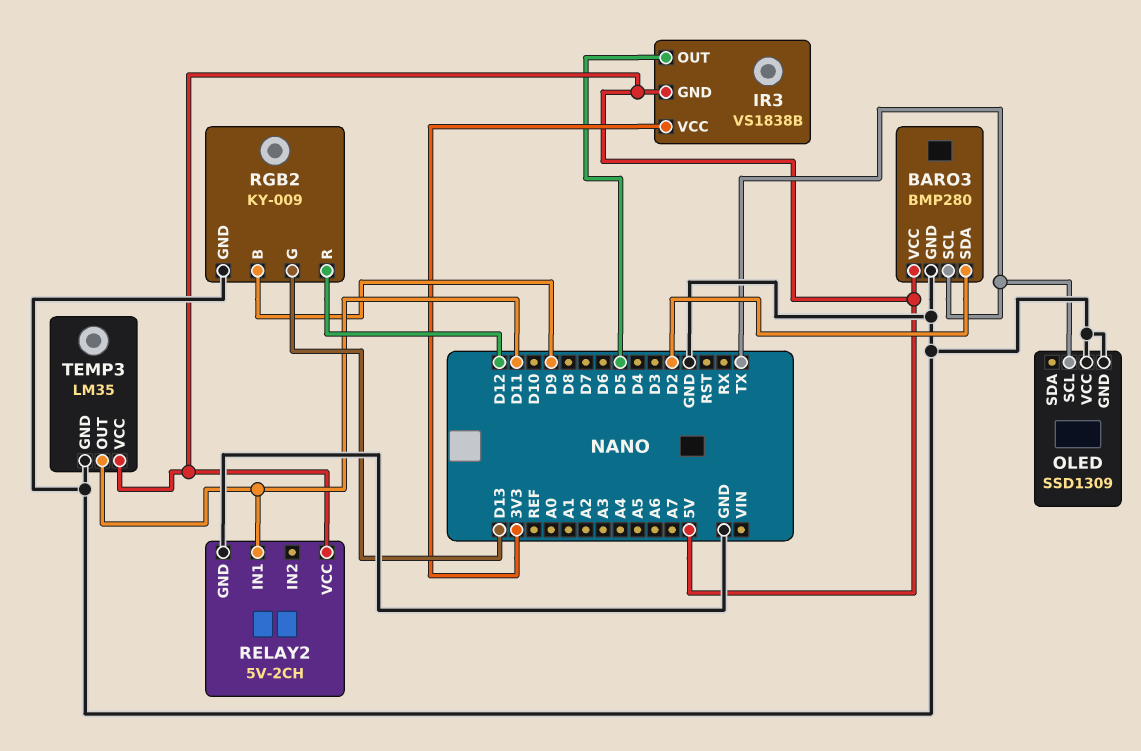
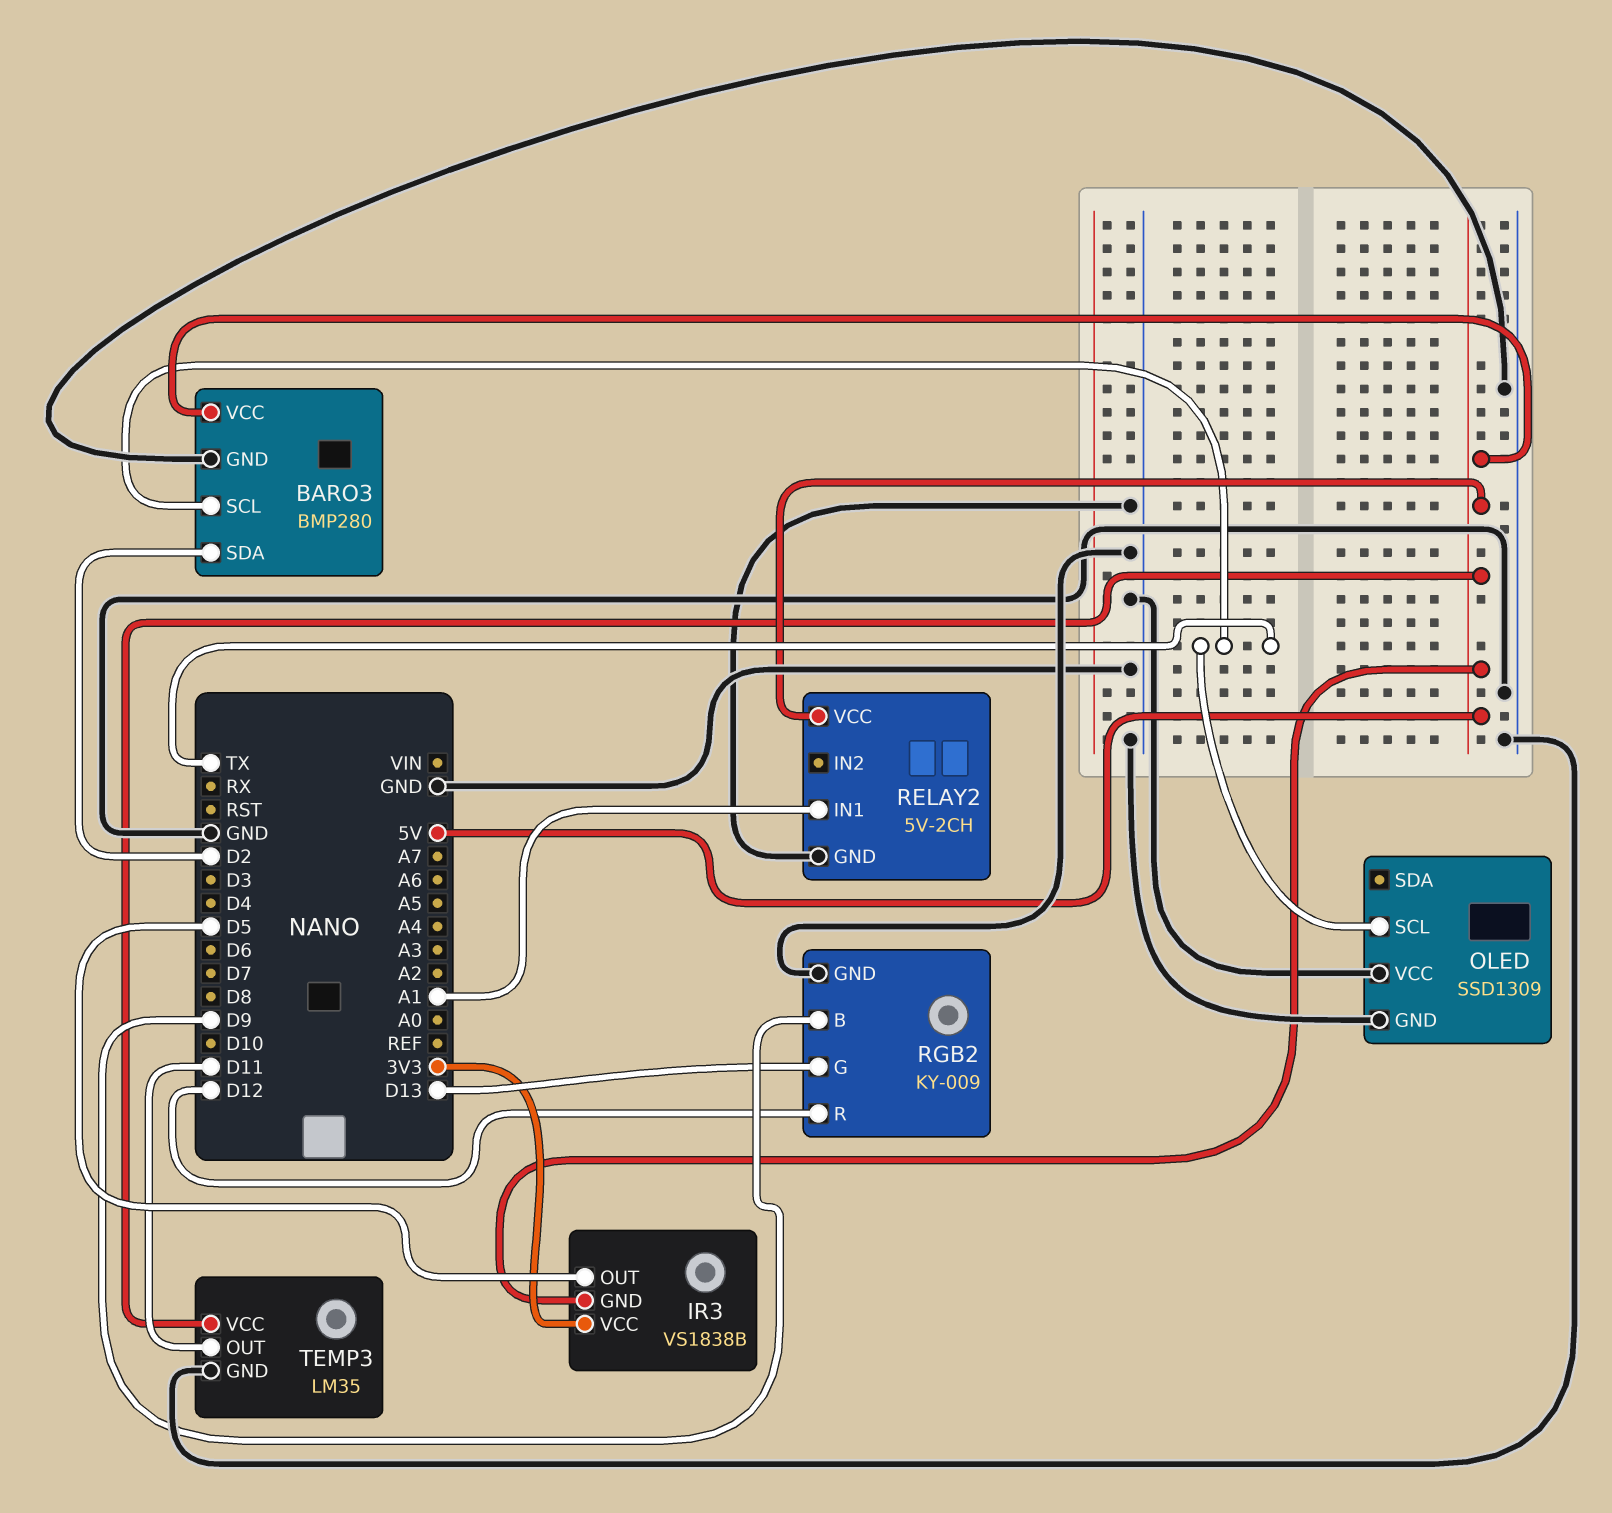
RELAY2 pin IN1: D11 -> A1

